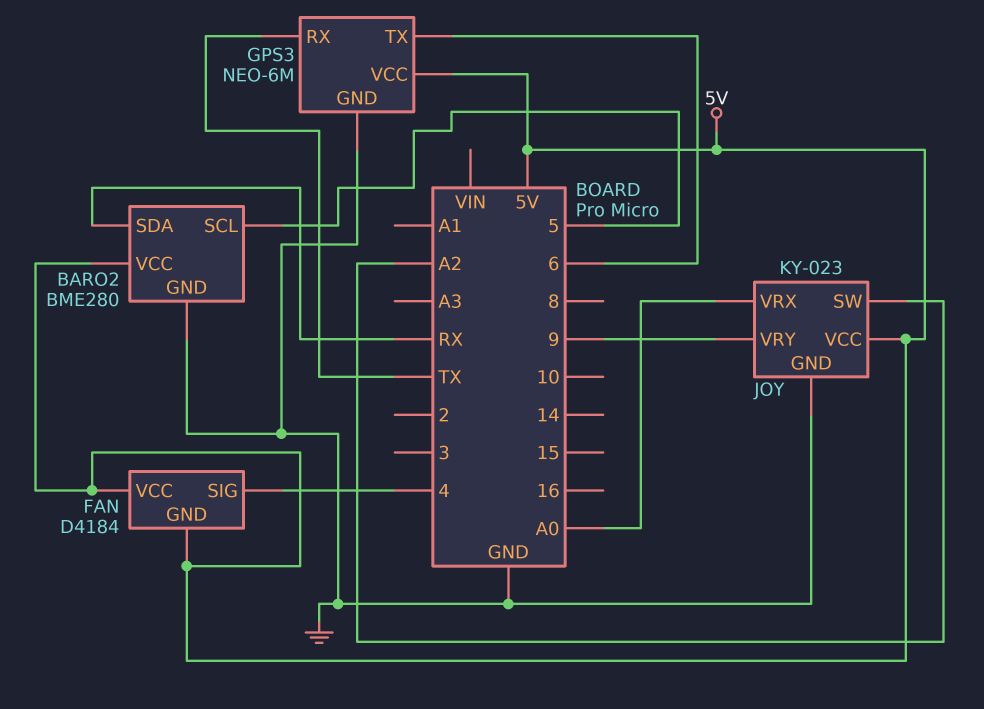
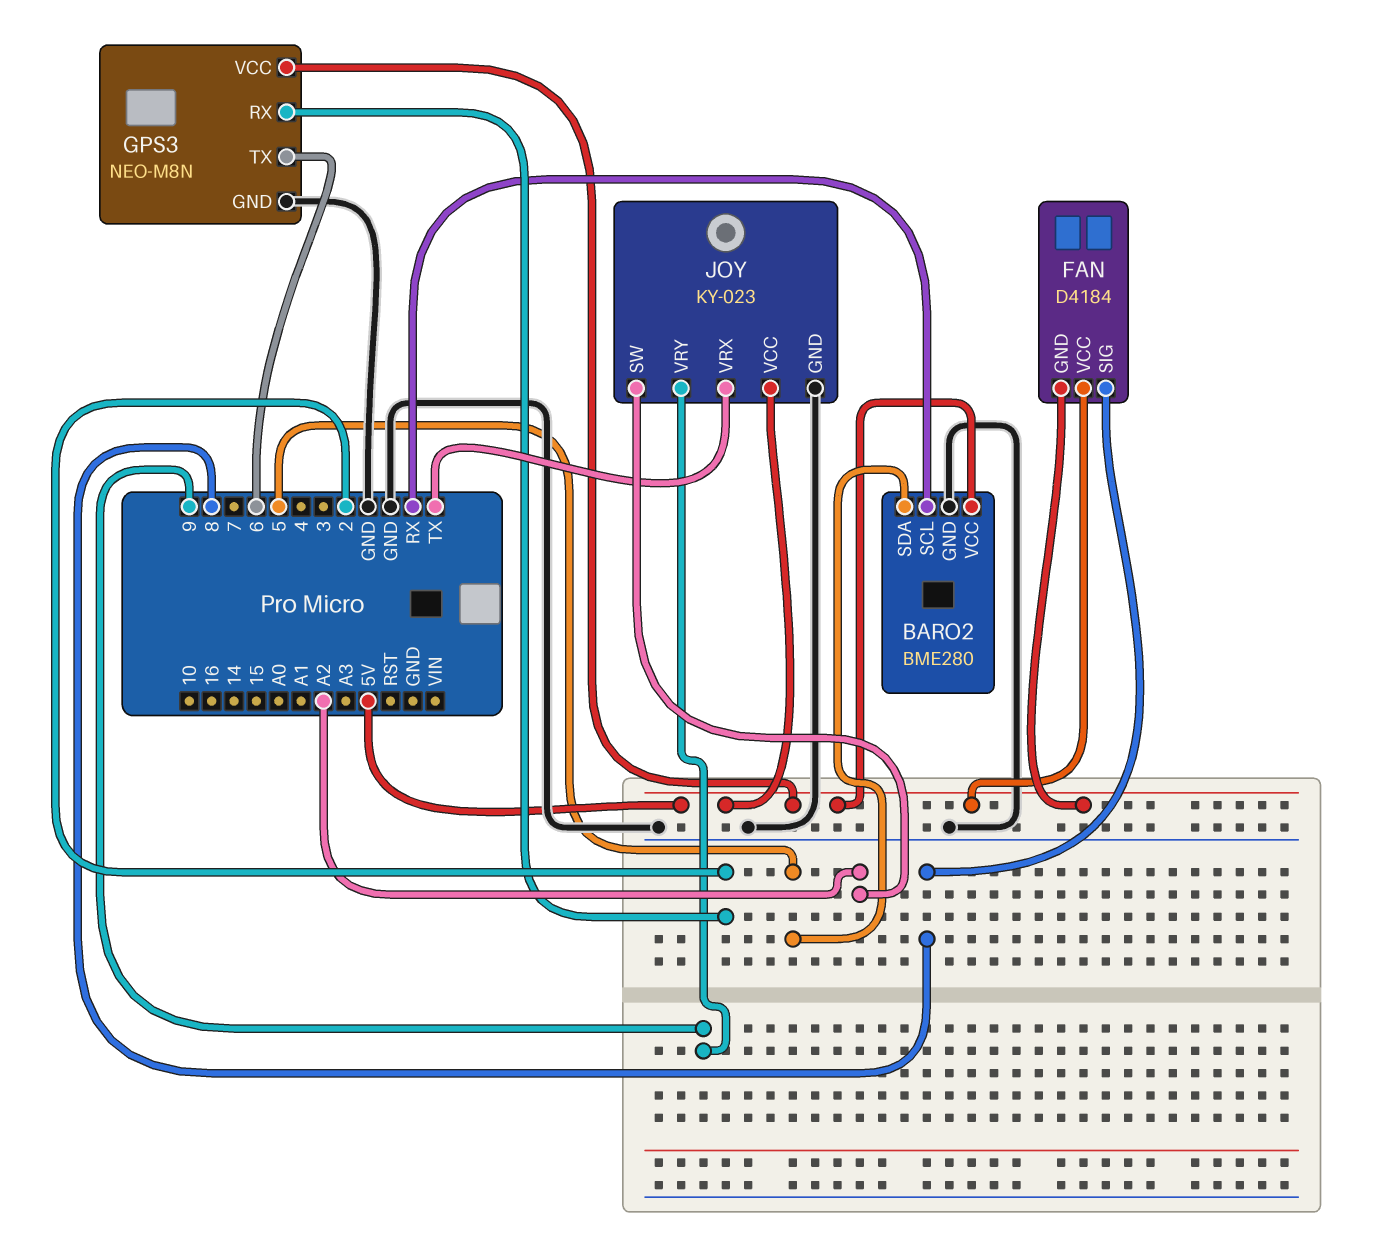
BARO2 pin SCL: 5 -> RX
BARO2 pin SDA: RX -> 5
FAN pin SIG: 4 -> 8
GPS3: NEO-6M -> NEO-M8N
GPS3 pin RX: TX -> 2
JOY pin VRX: A0 -> TX

